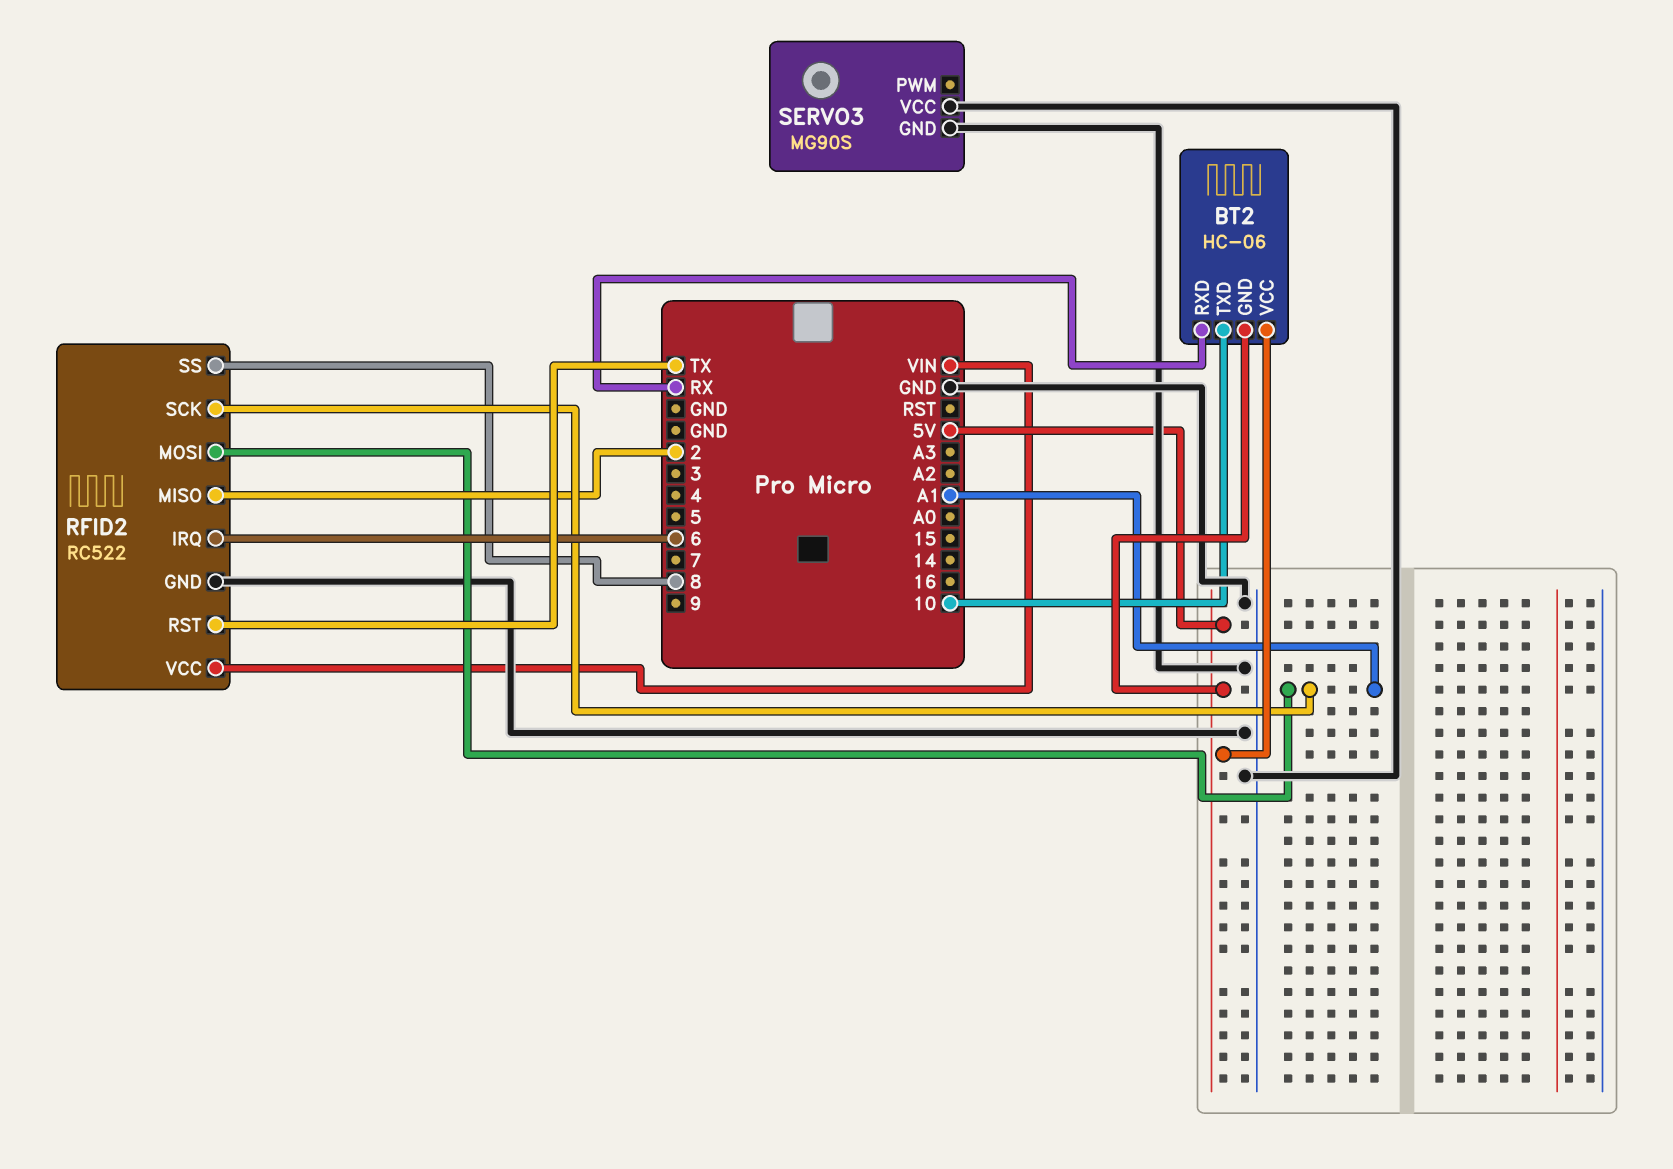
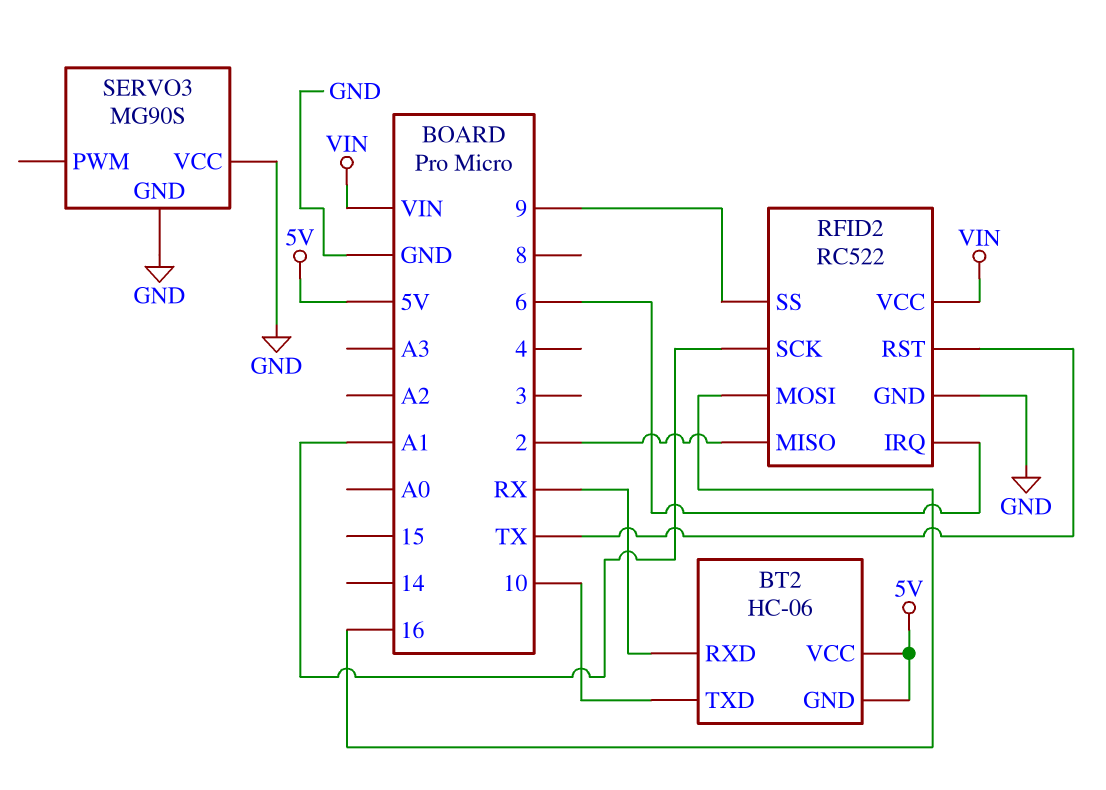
RFID2 pin MOSI: A1 -> 16
RFID2 pin SS: 8 -> 9

